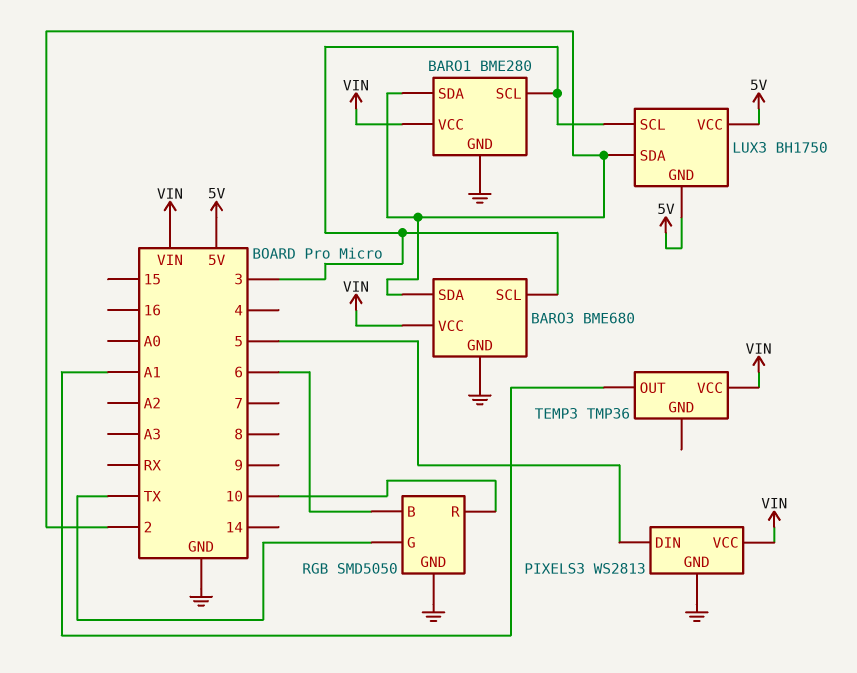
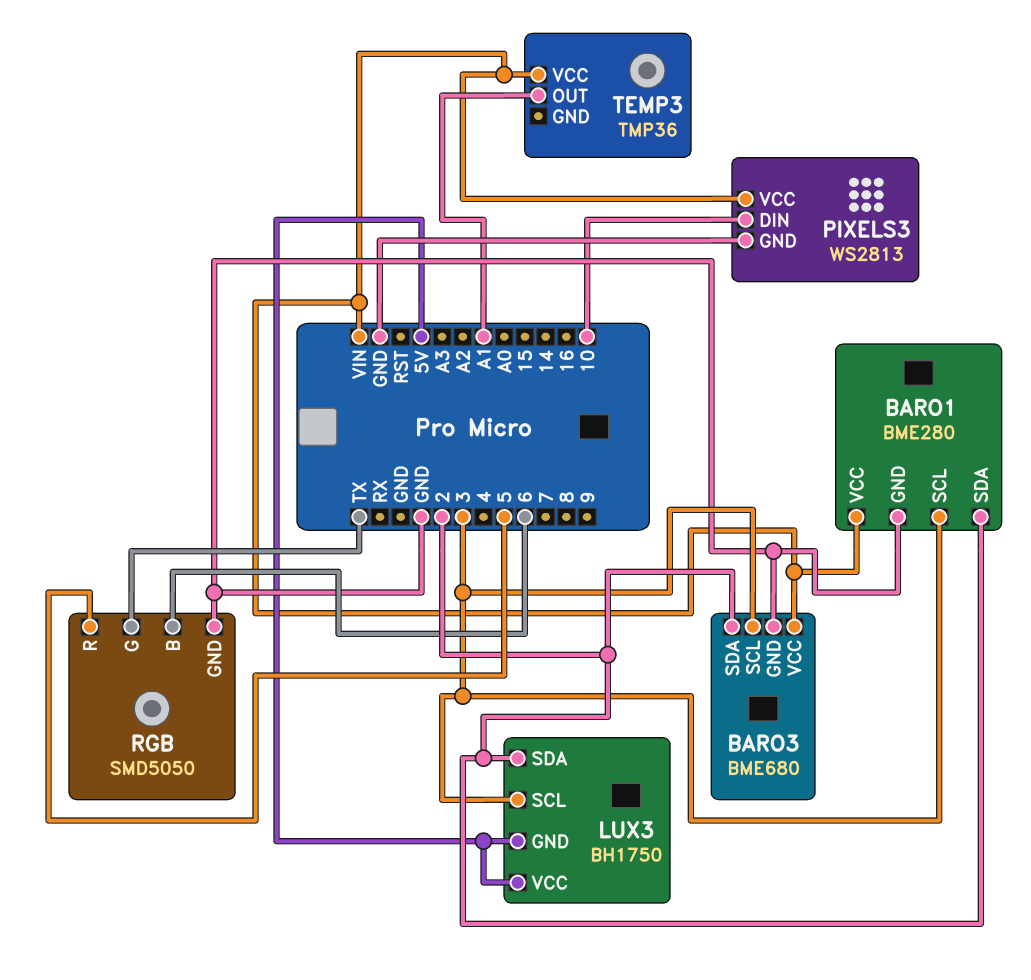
PIXELS3 pin DIN: 5 -> 10
RGB pin R: 10 -> 5

